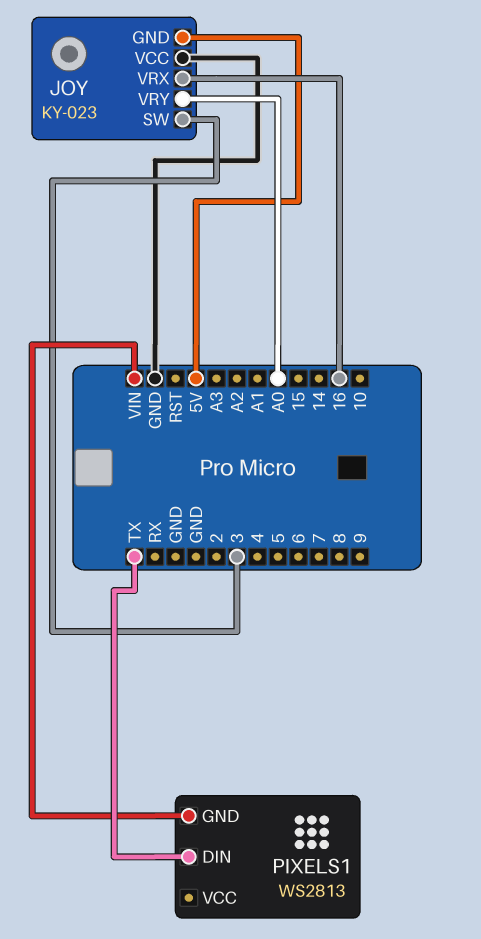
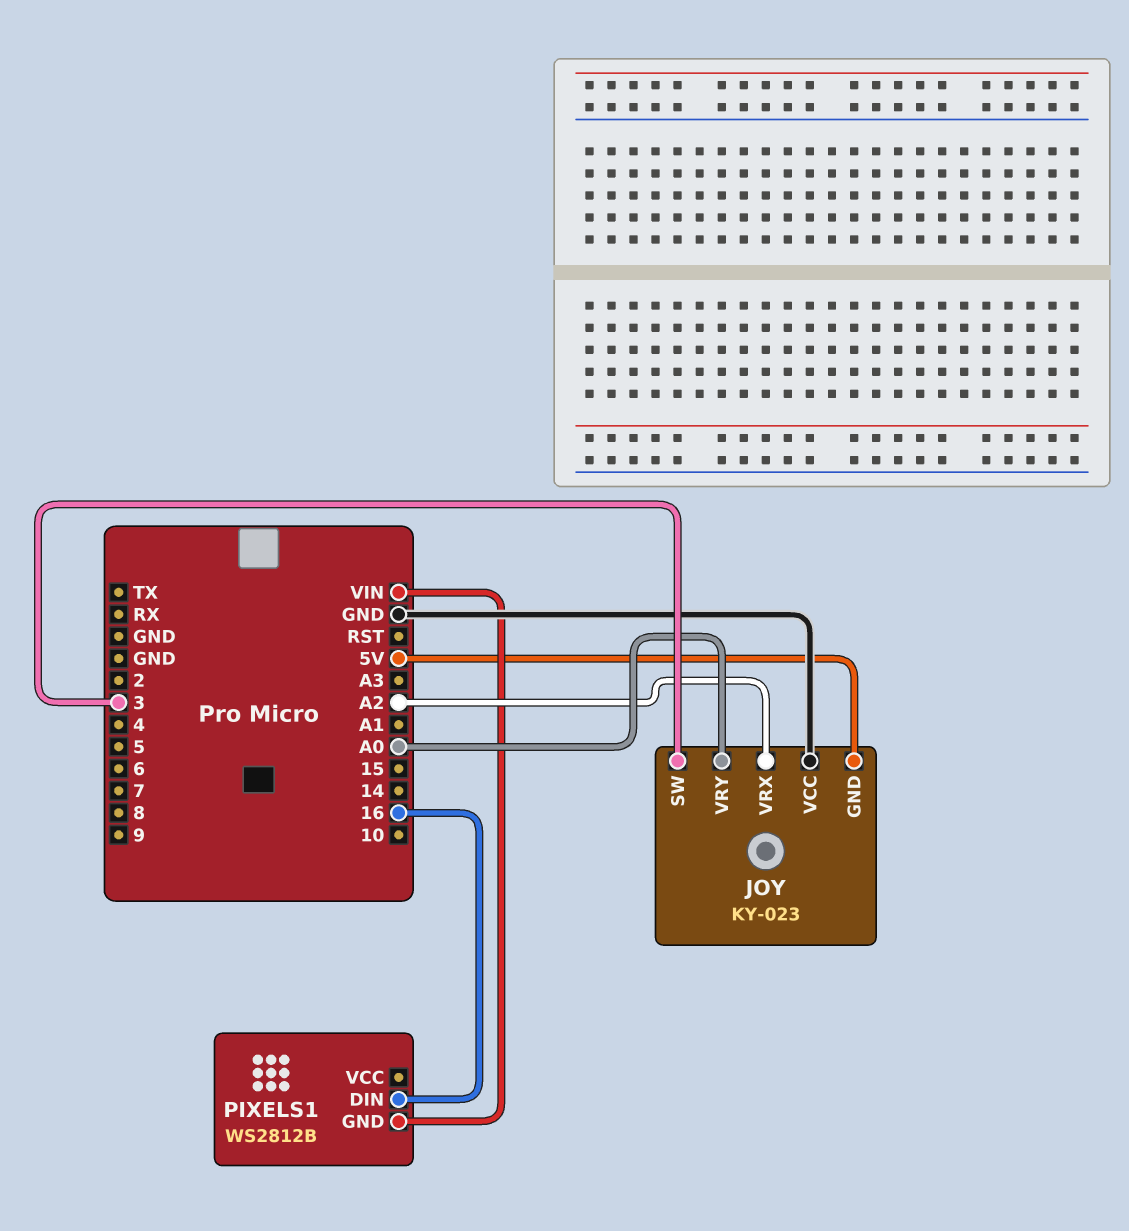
JOY pin VRX: 16 -> A2
PIXELS1: WS2813 -> WS2812B
PIXELS1 pin DIN: TX -> 16

